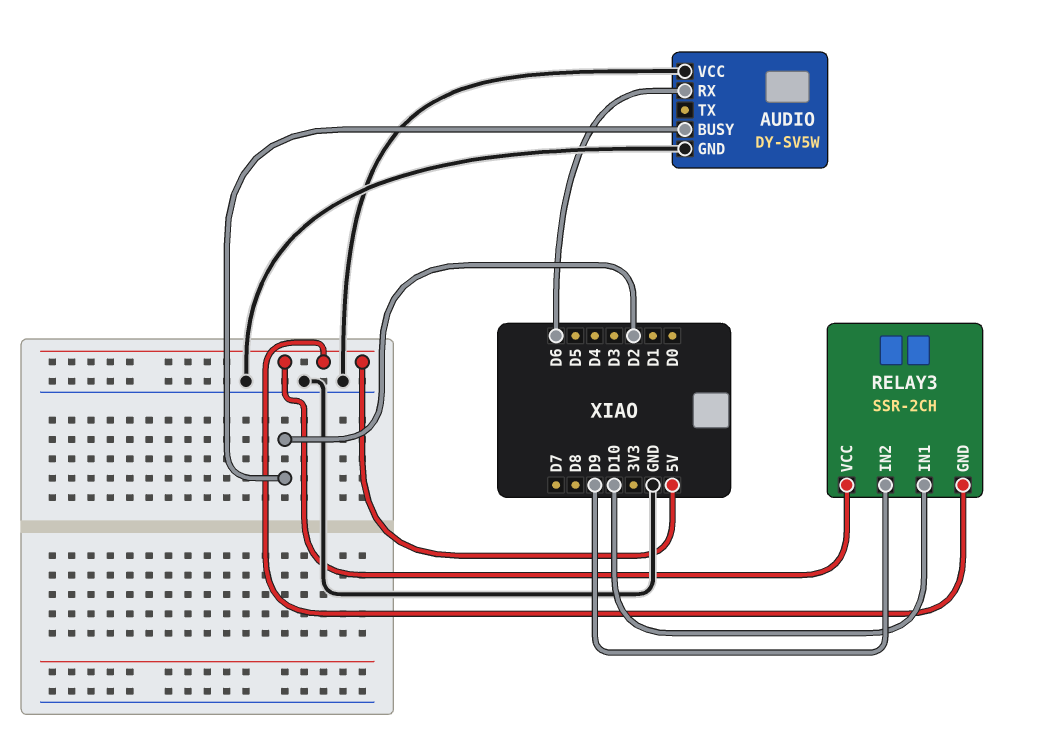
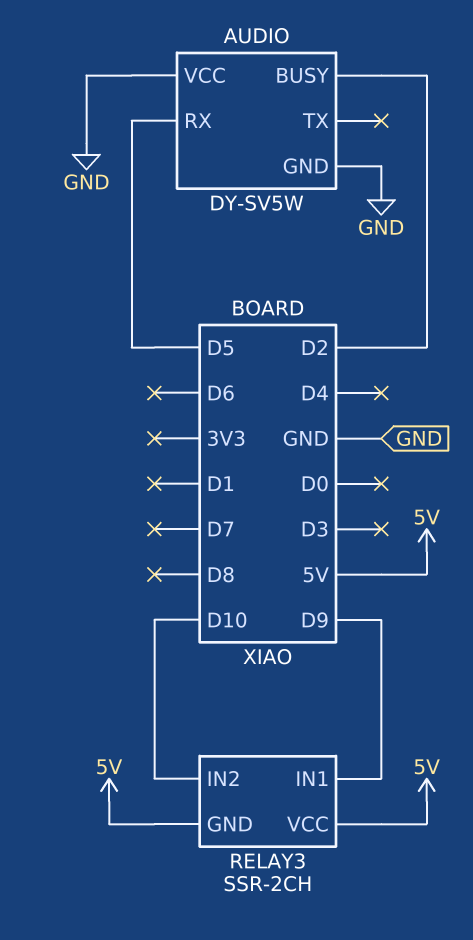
AUDIO pin RX: D6 -> D5
RELAY3 pin IN1: D10 -> D9
RELAY3 pin IN2: D9 -> D10

